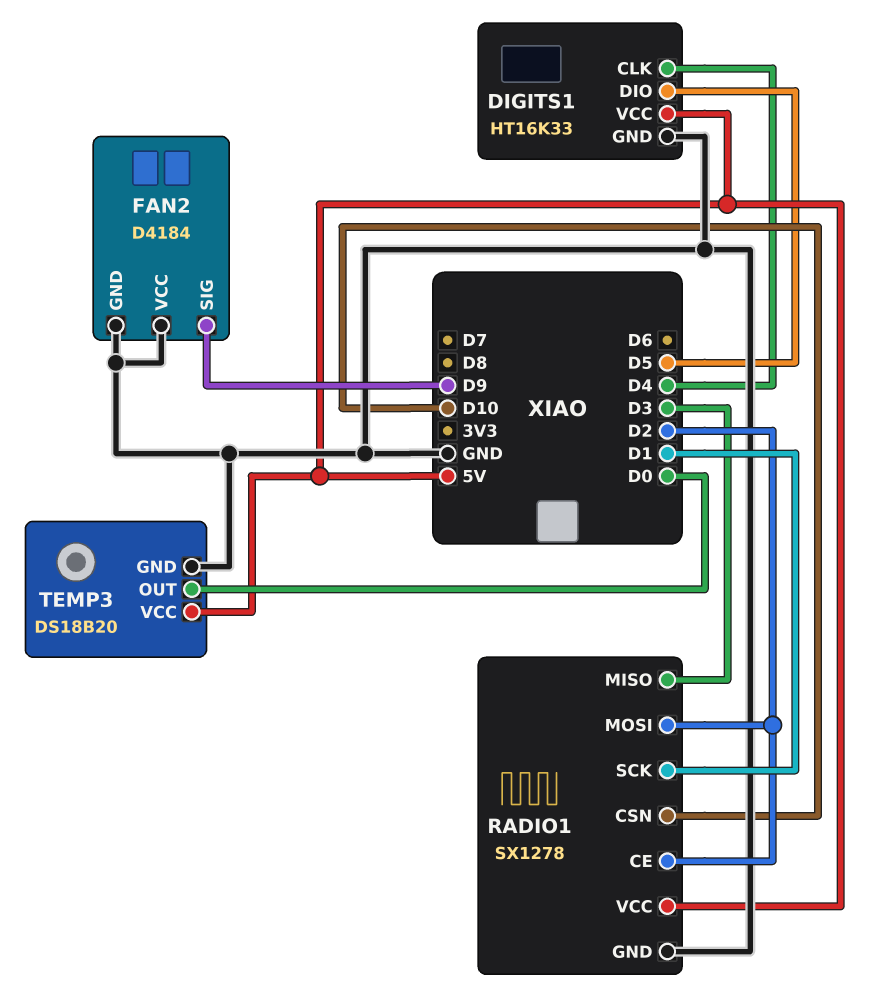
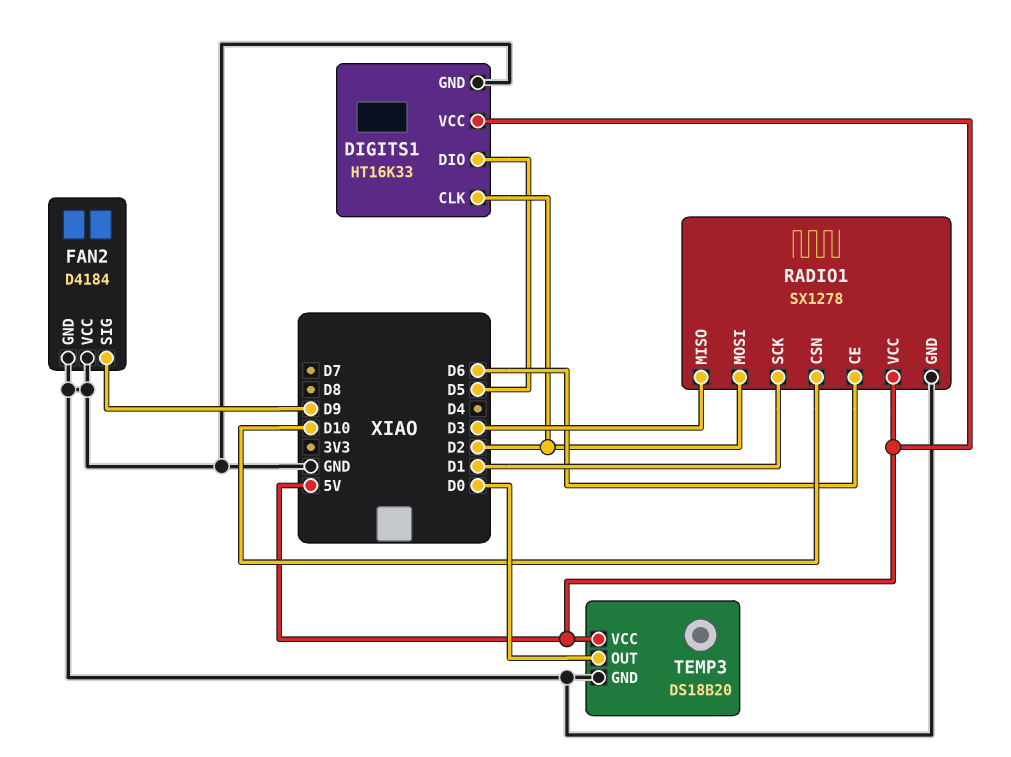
DIGITS1 pin CLK: D4 -> D2
RADIO1 pin CE: D2 -> D6

